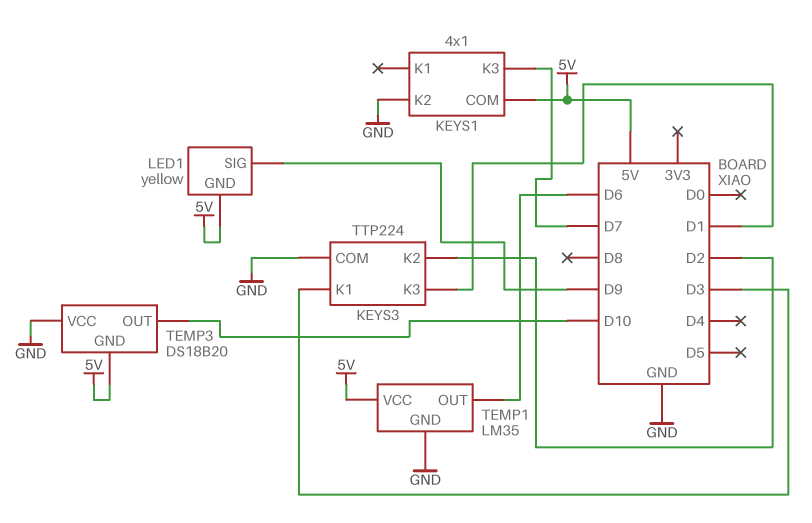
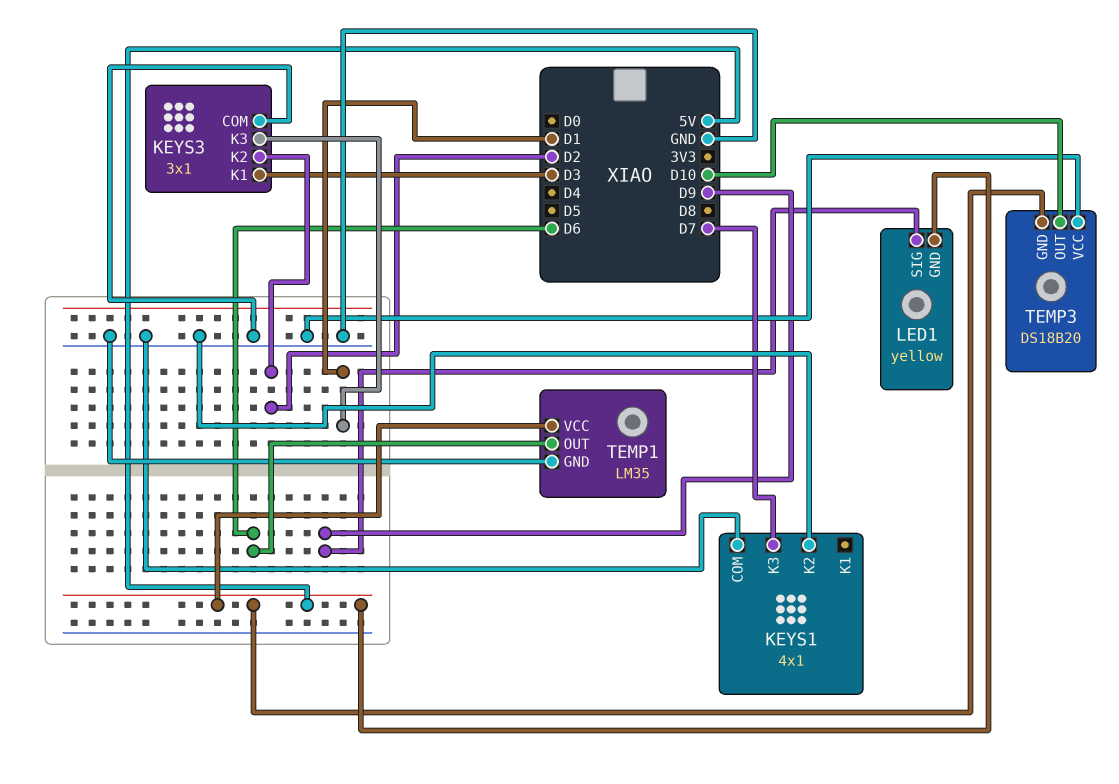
KEYS1 pin COM: 5V -> GND
KEYS3: TTP224 -> 3x1

